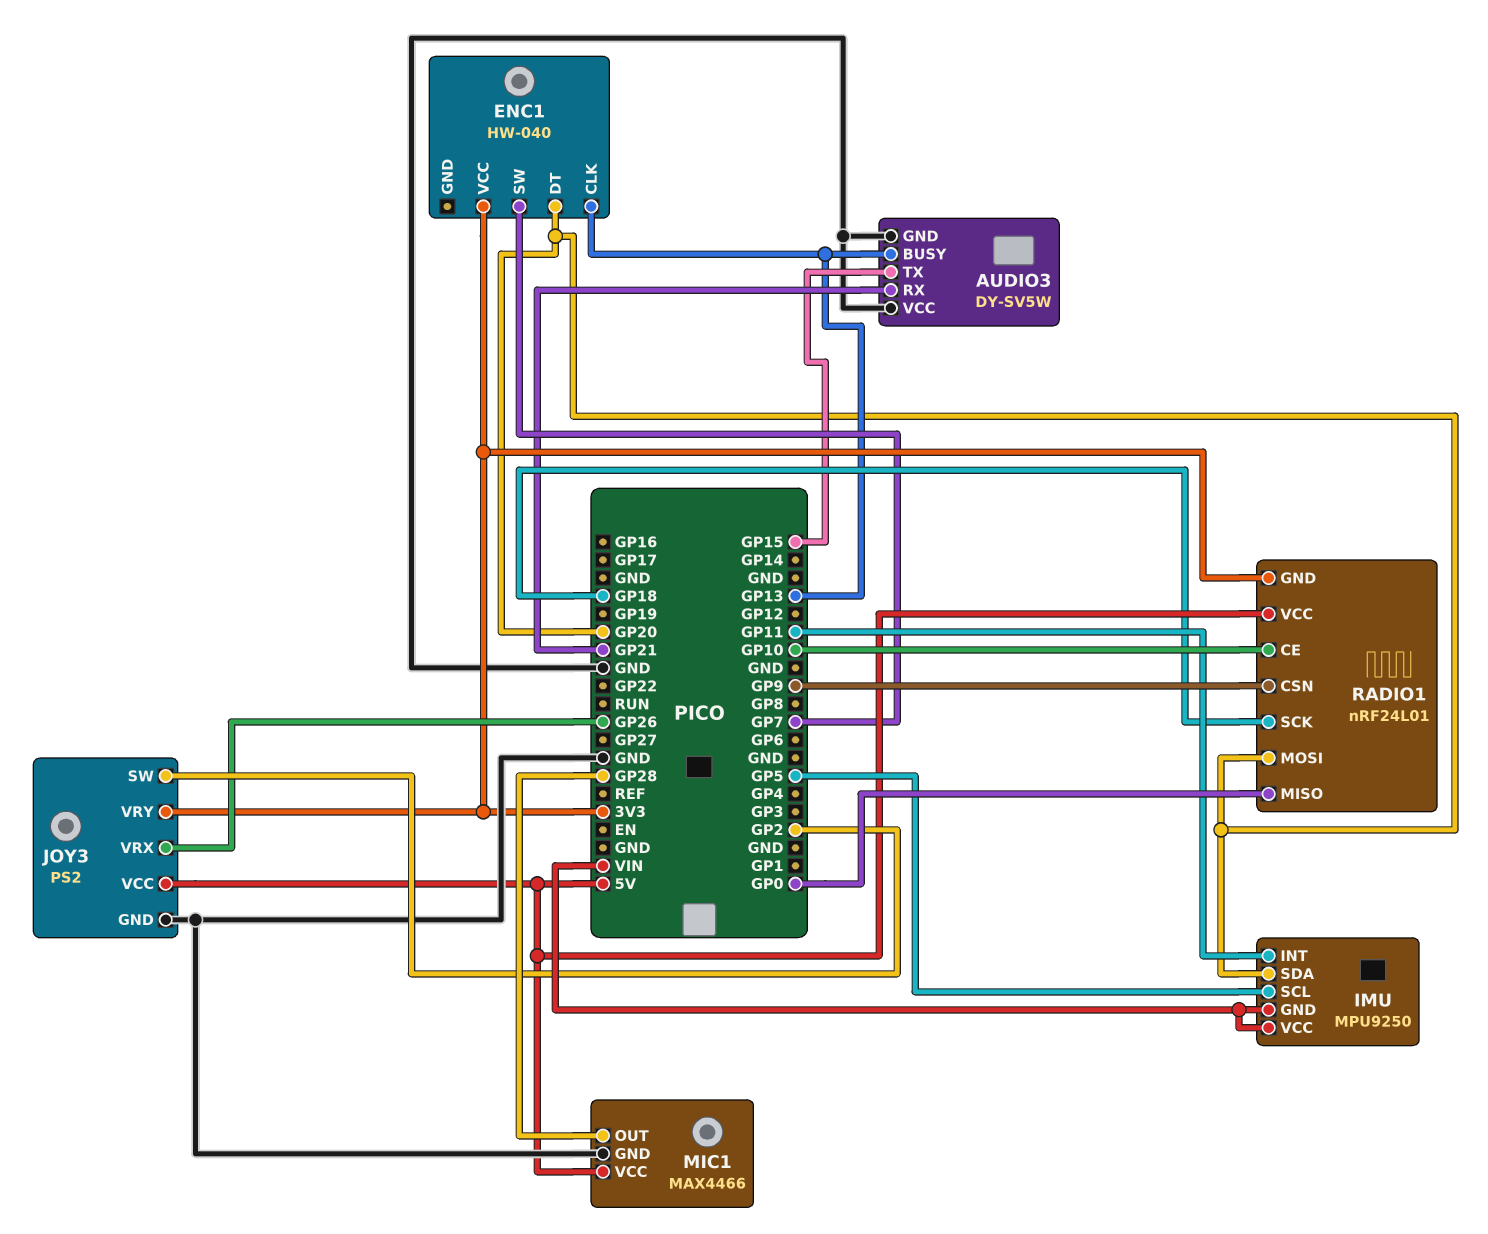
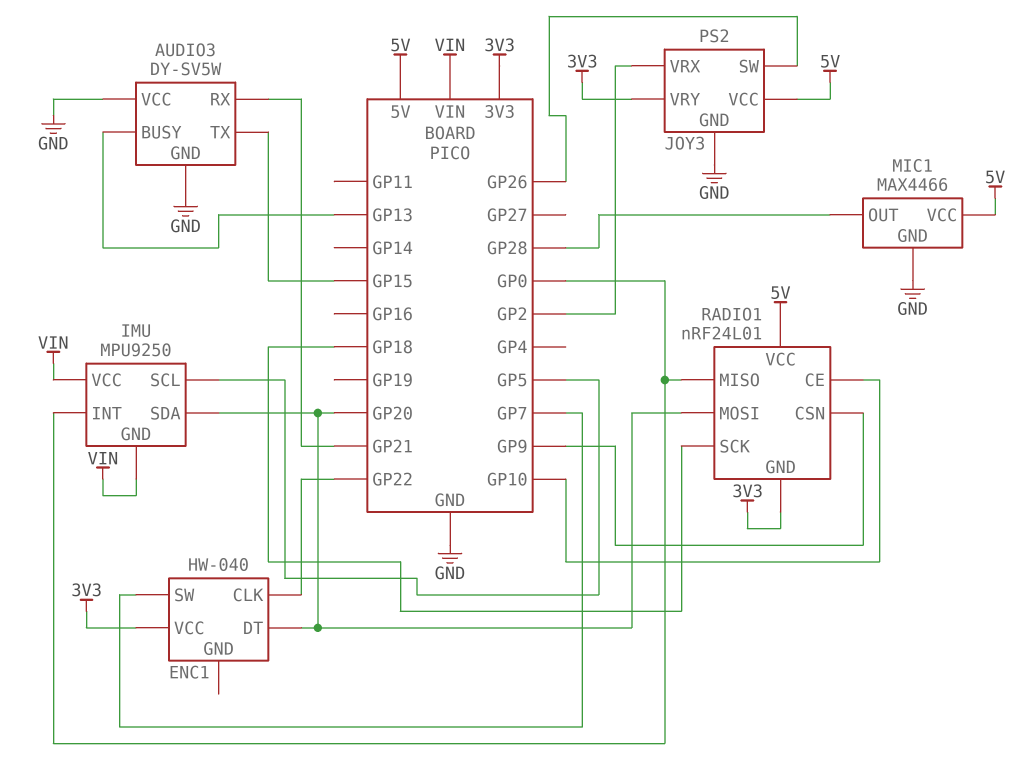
ENC1 pin CLK: GP13 -> GP22
IMU pin INT: GP11 -> GP0
JOY3 pin SW: GP2 -> GP26
JOY3 pin VRX: GP26 -> GP2

